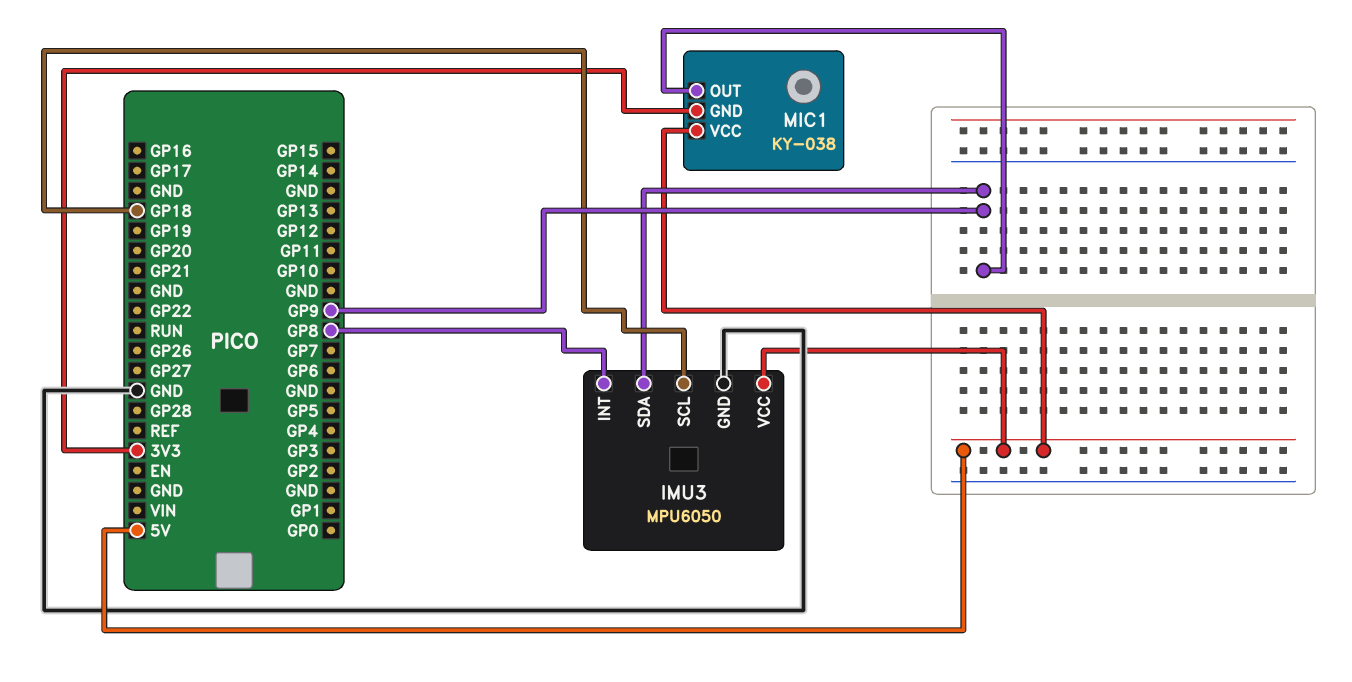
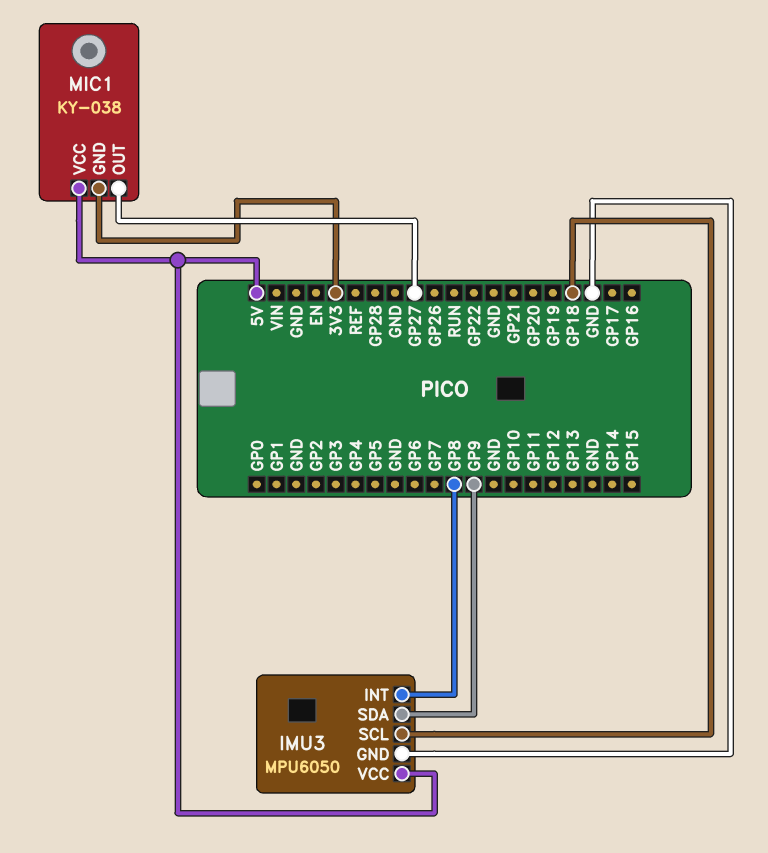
MIC1 pin OUT: GP9 -> GP27

